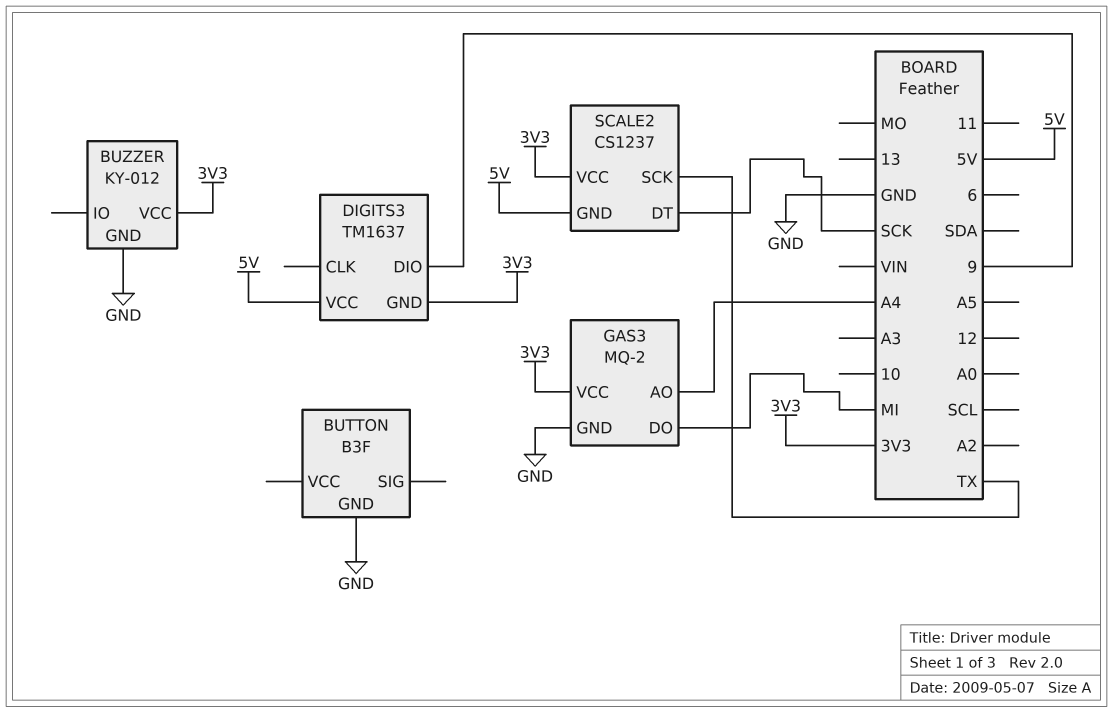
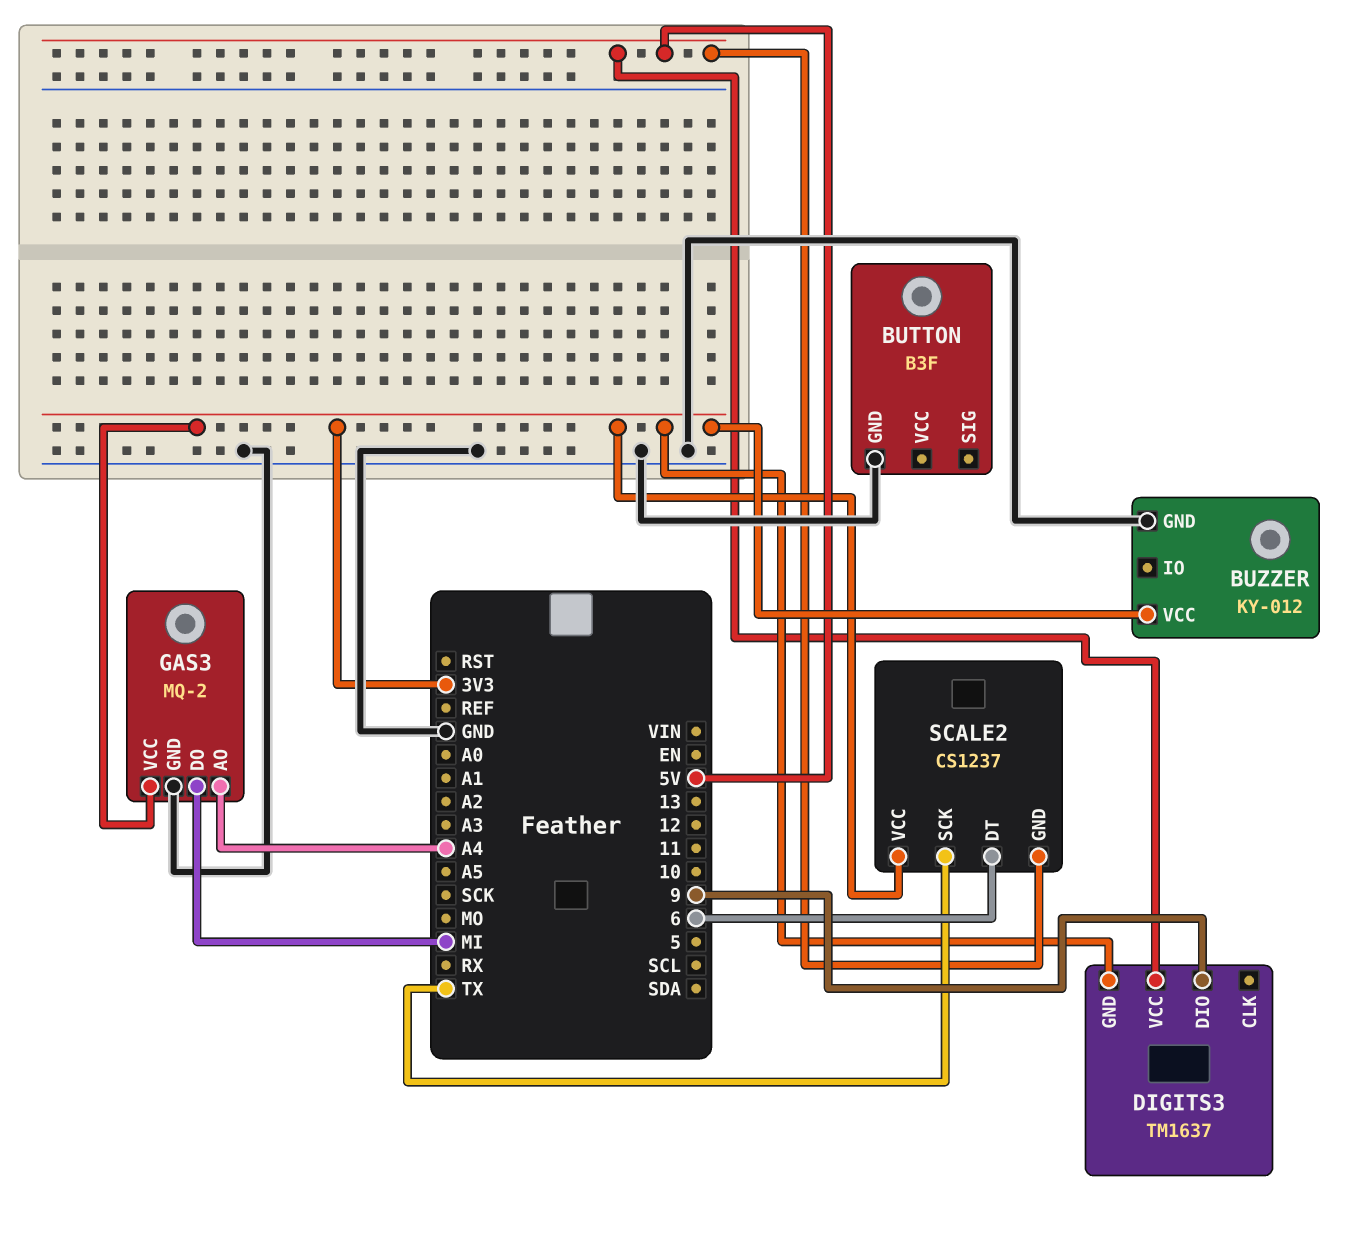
SCALE2 pin DT: SCK -> 6

